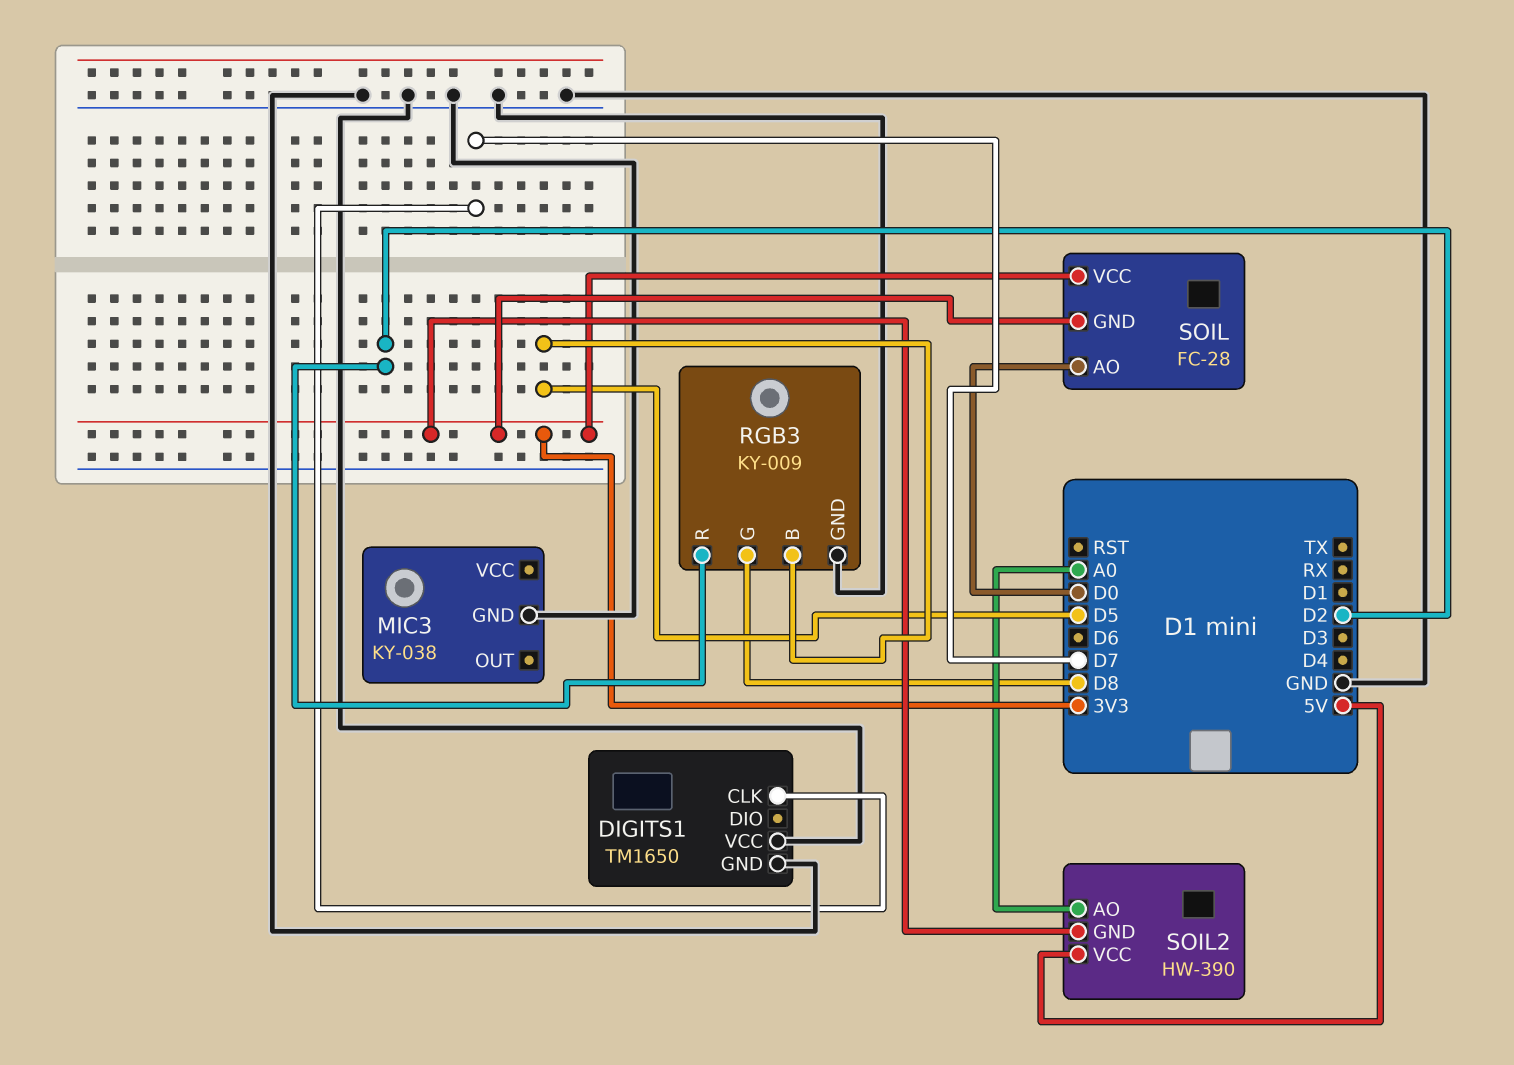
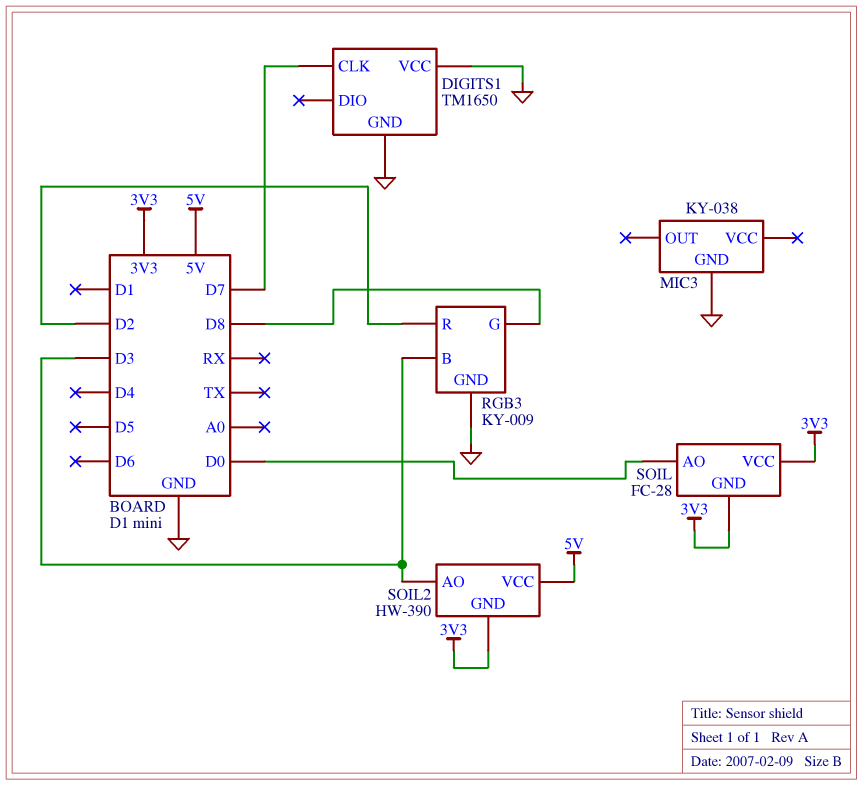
RGB3 pin B: D5 -> D3
SOIL2 pin AO: A0 -> D3

